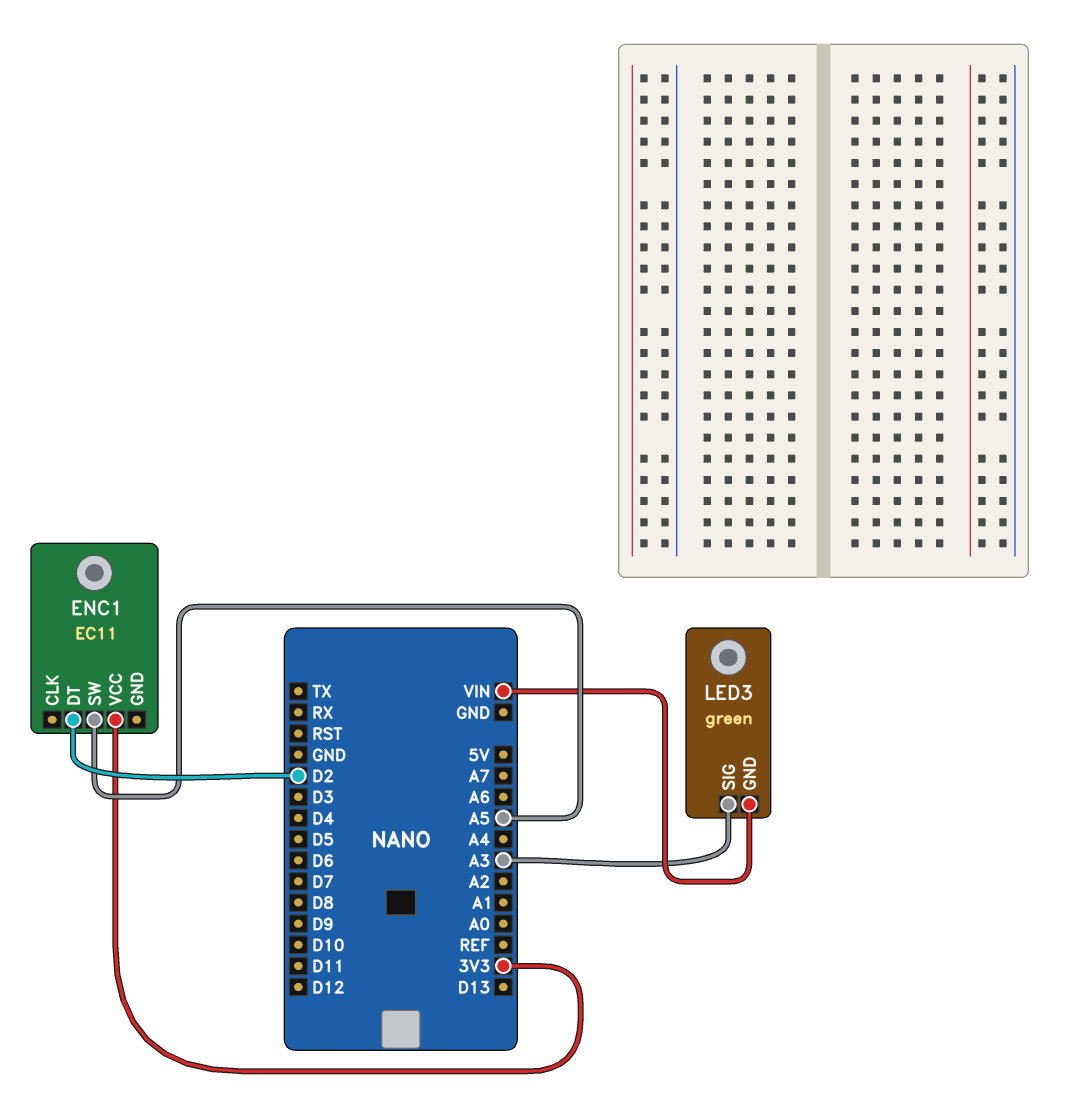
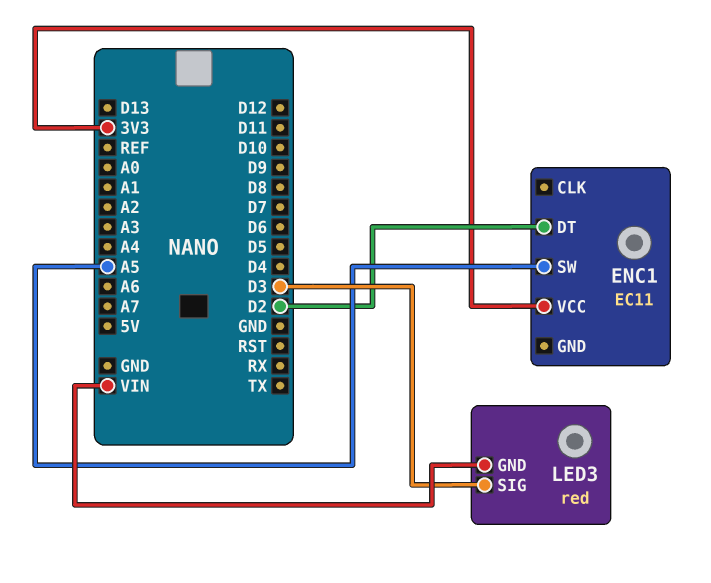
LED3: green -> red
LED3 pin SIG: A3 -> D3

